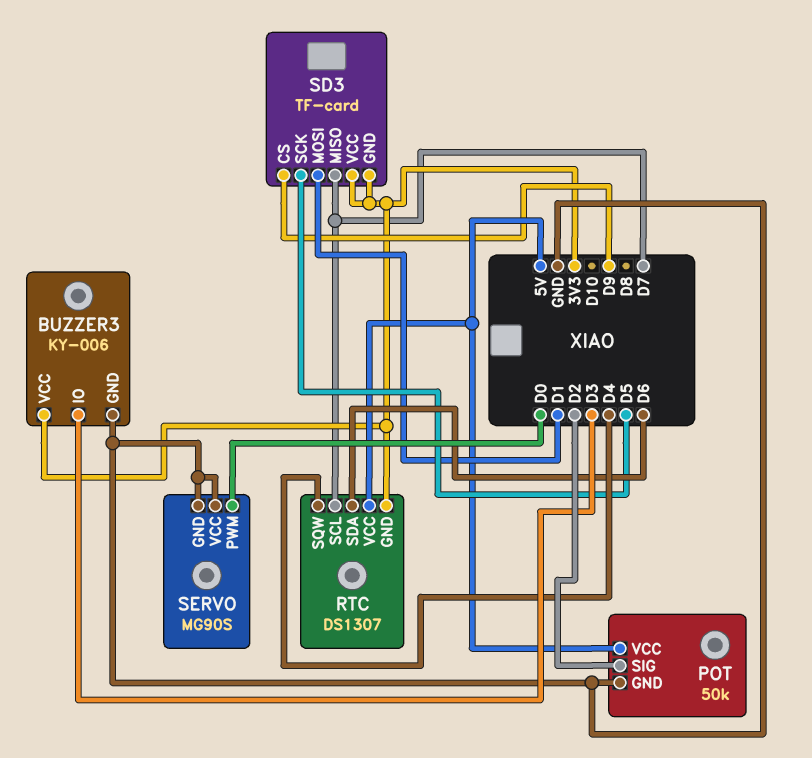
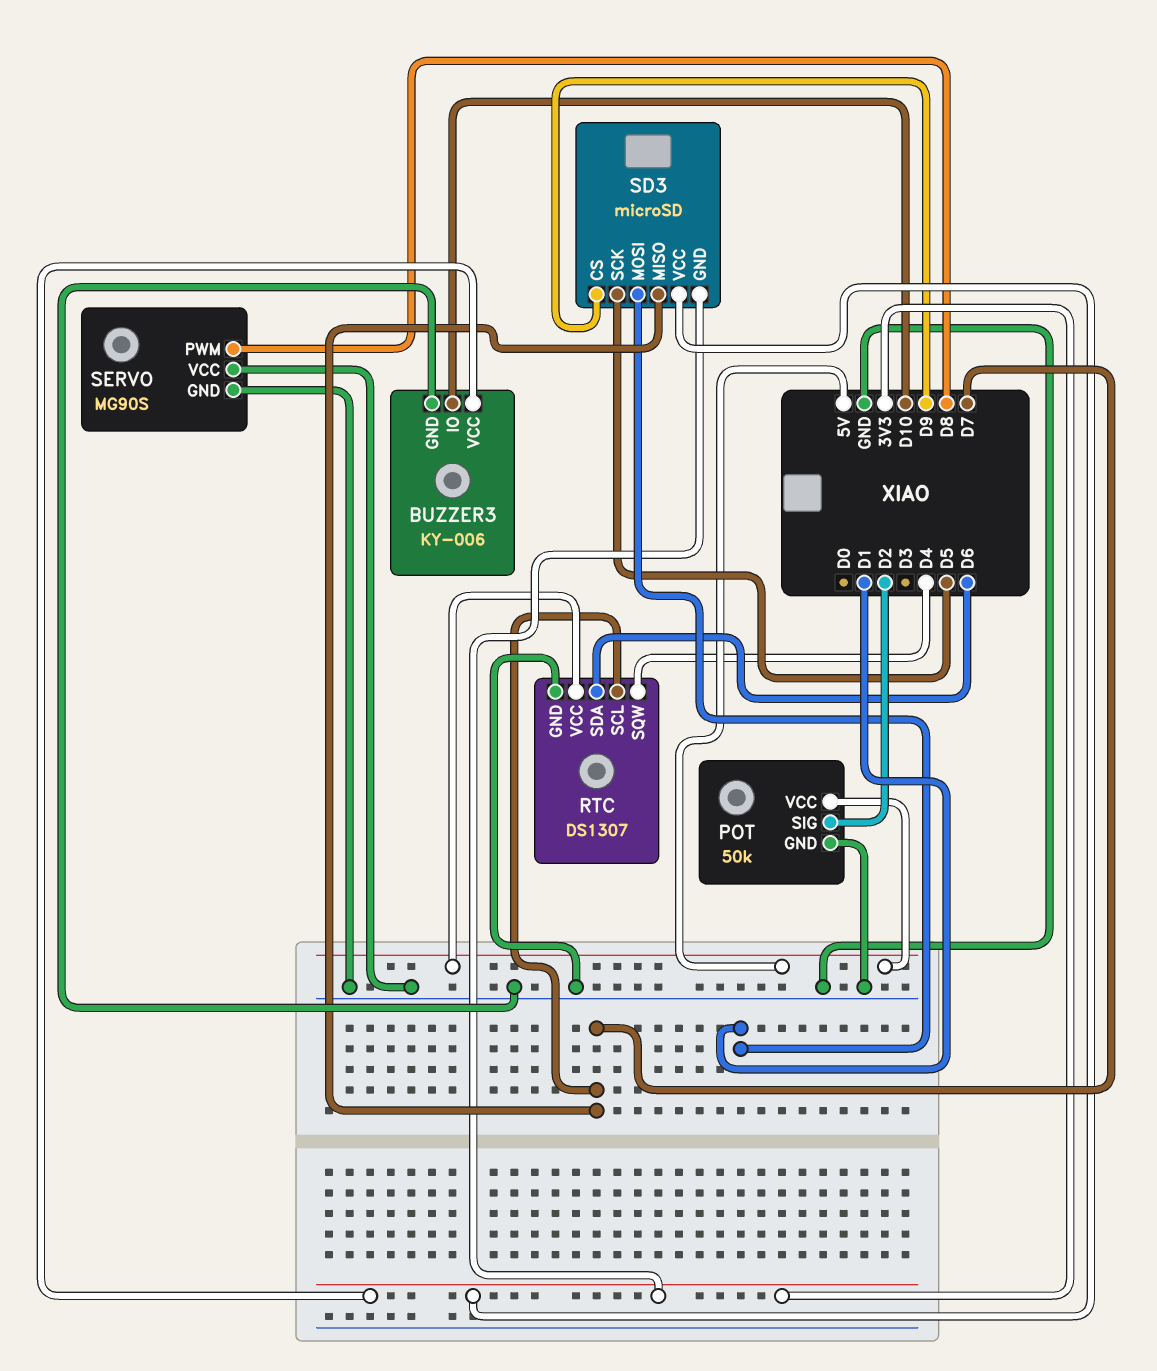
BUZZER3 pin IO: D3 -> D10
RTC pin GND: 3V3 -> GND
SD3: TF-card -> microSD
SERVO pin PWM: D0 -> D8

